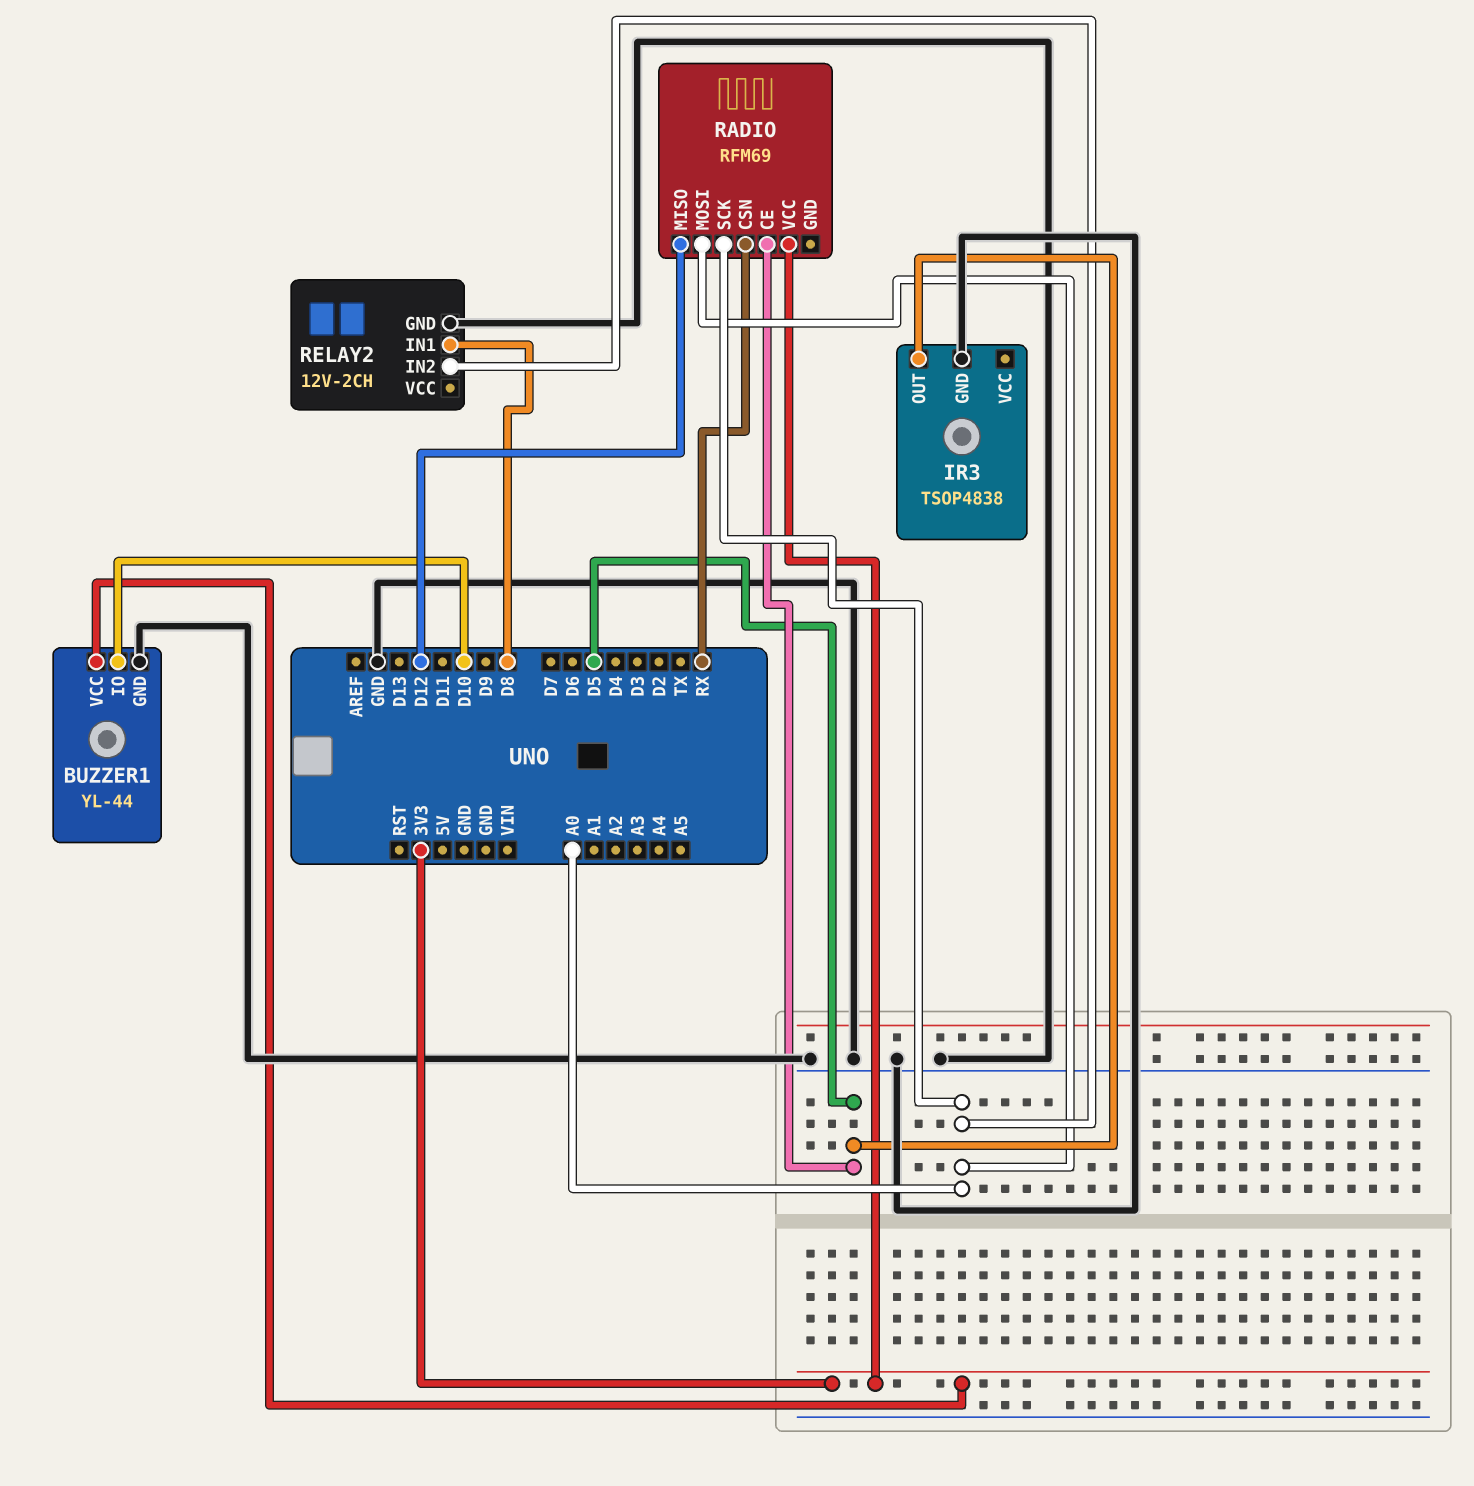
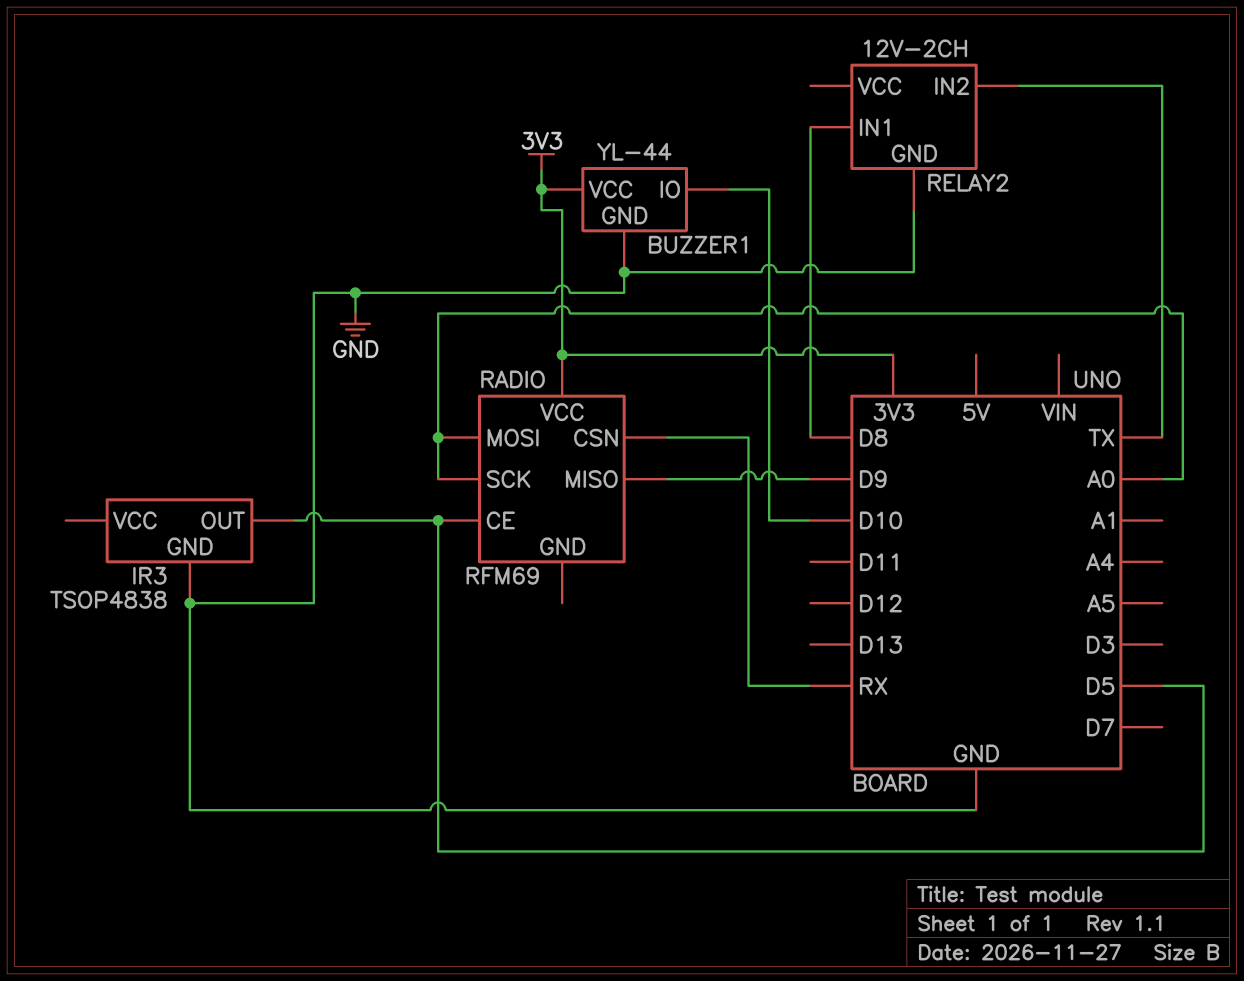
RADIO pin MISO: D12 -> D9
RELAY2 pin IN2: A0 -> TX

